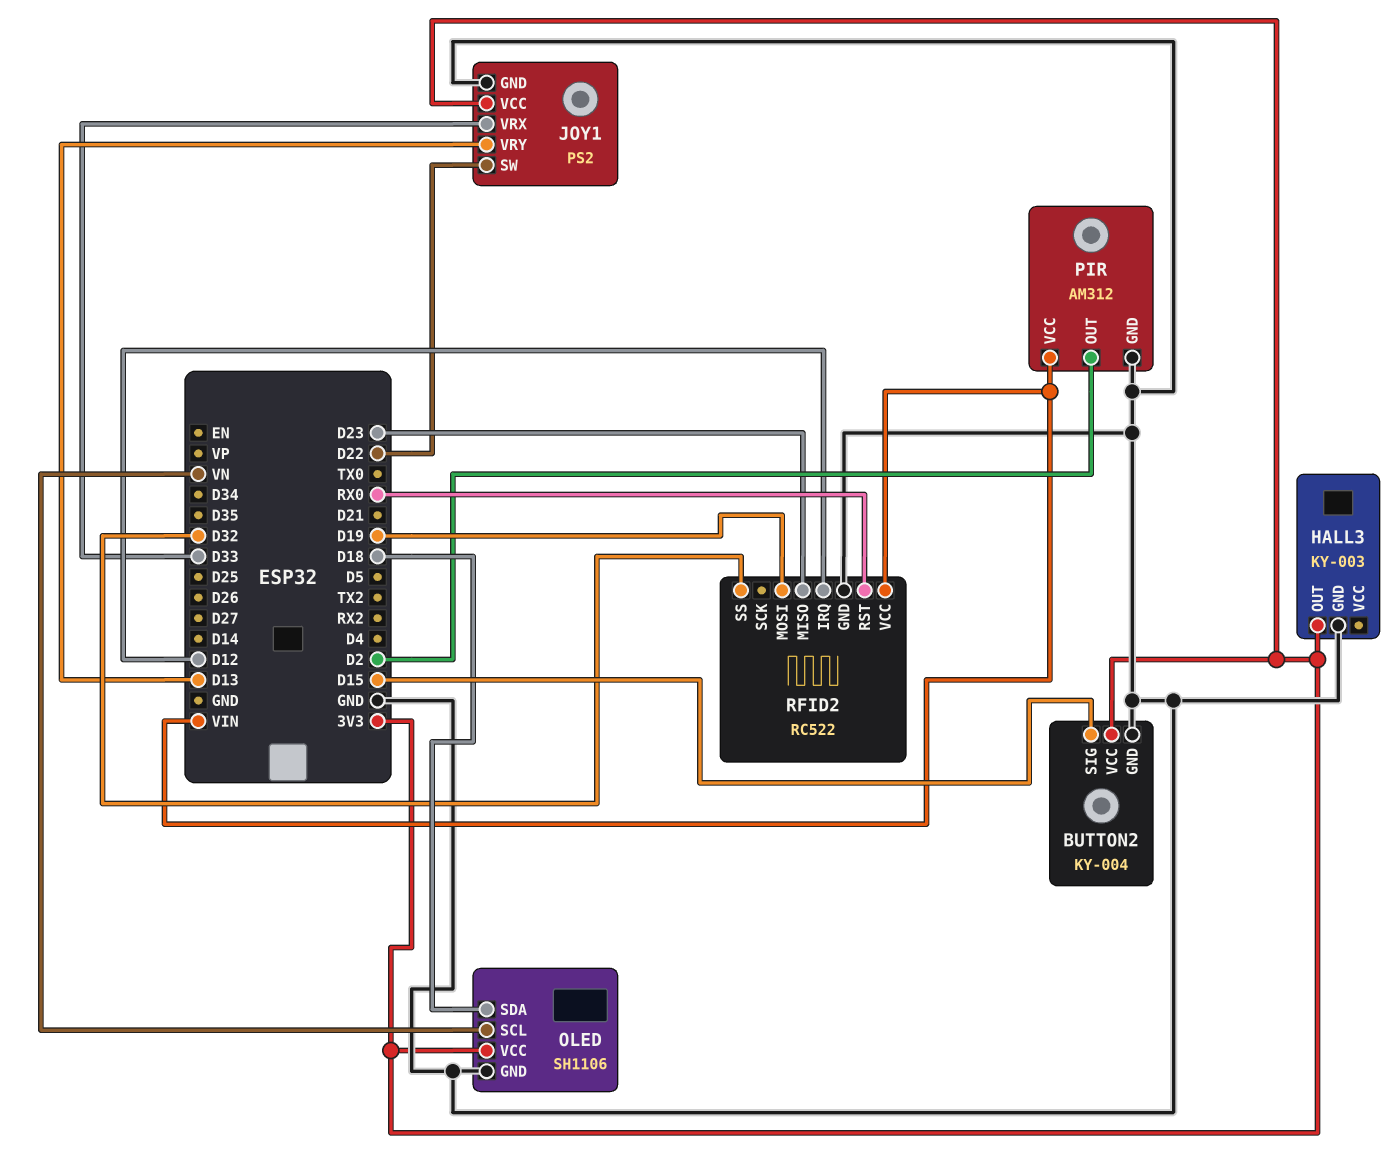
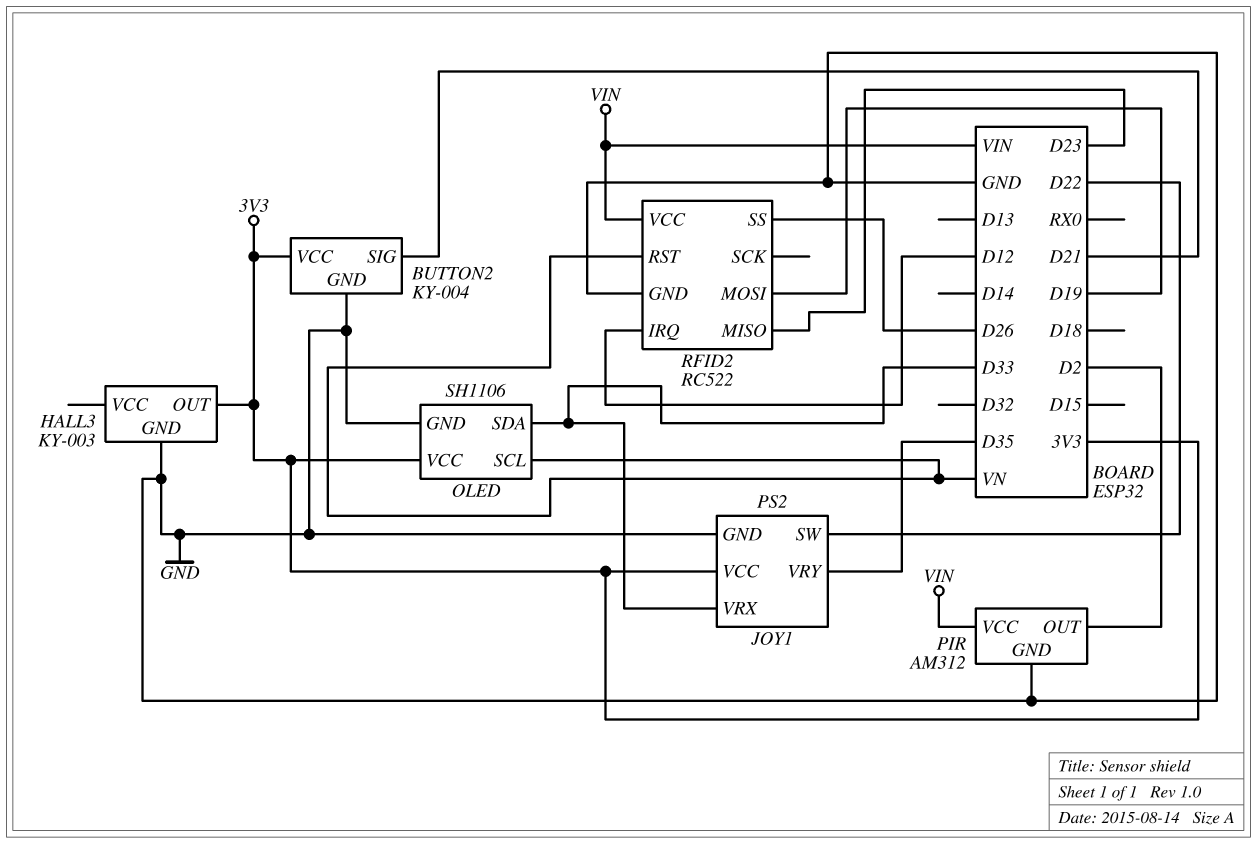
BUTTON2 pin SIG: D15 -> D21
JOY1 pin VRY: D13 -> D35
OLED pin SDA: D18 -> D33
RFID2 pin RST: RX0 -> VN
RFID2 pin SS: D32 -> D26

